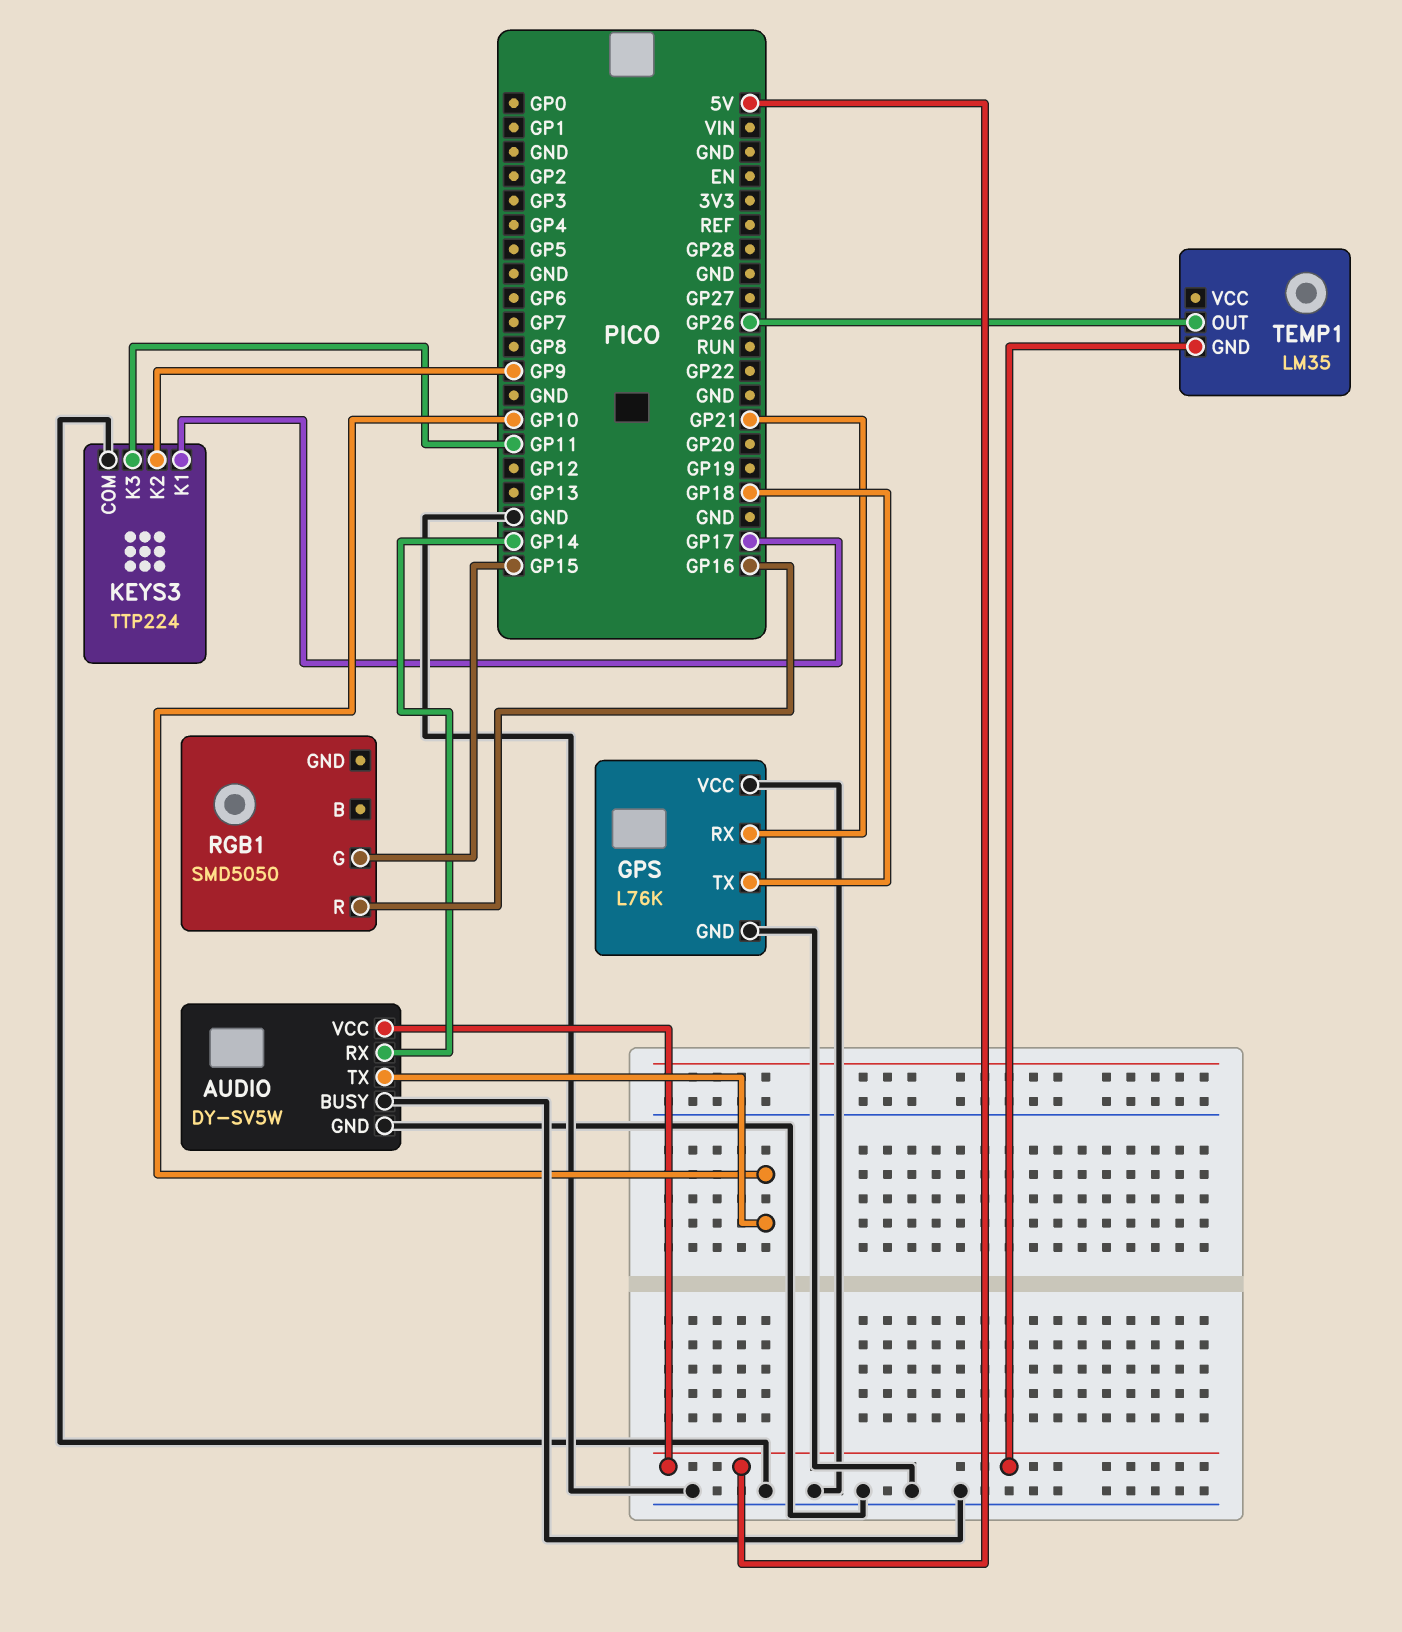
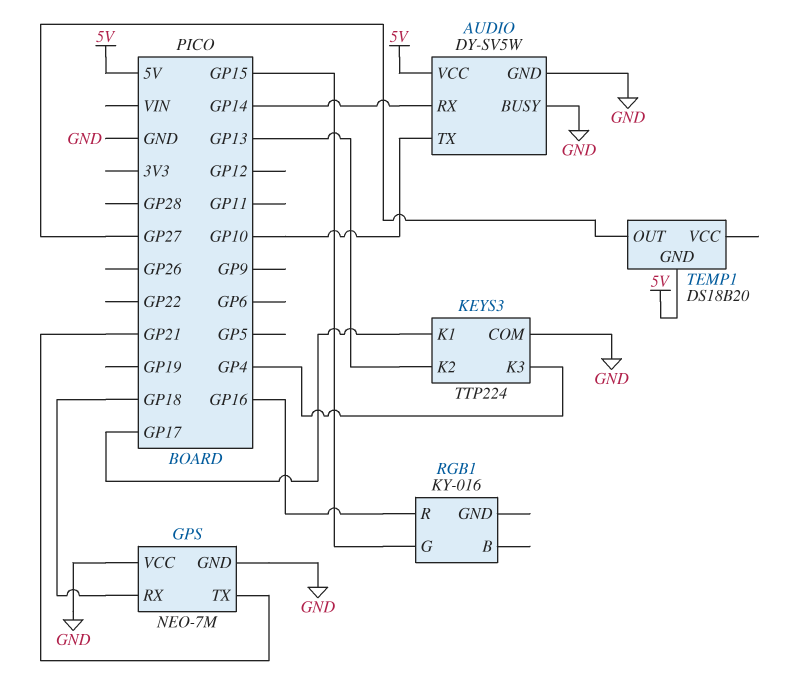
GPS: L76K -> NEO-7M
GPS pin RX: GP21 -> GP18
GPS pin TX: GP18 -> GP21
KEYS3 pin K2: GP9 -> GP13
KEYS3 pin K3: GP11 -> GP4
RGB1: SMD5050 -> KY-016
TEMP1: LM35 -> DS18B20
TEMP1 pin OUT: GP26 -> GP27

